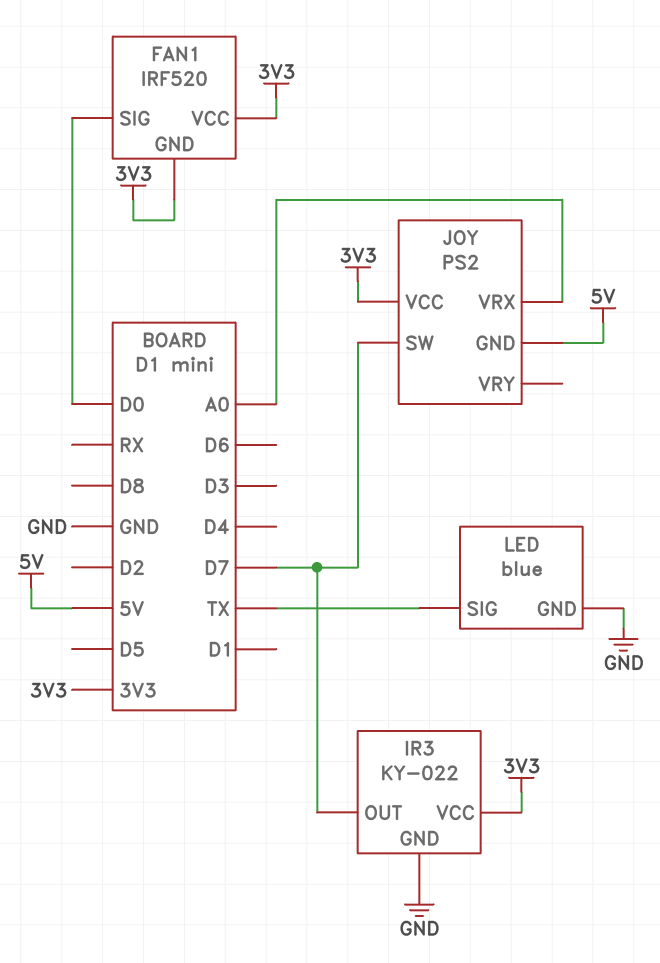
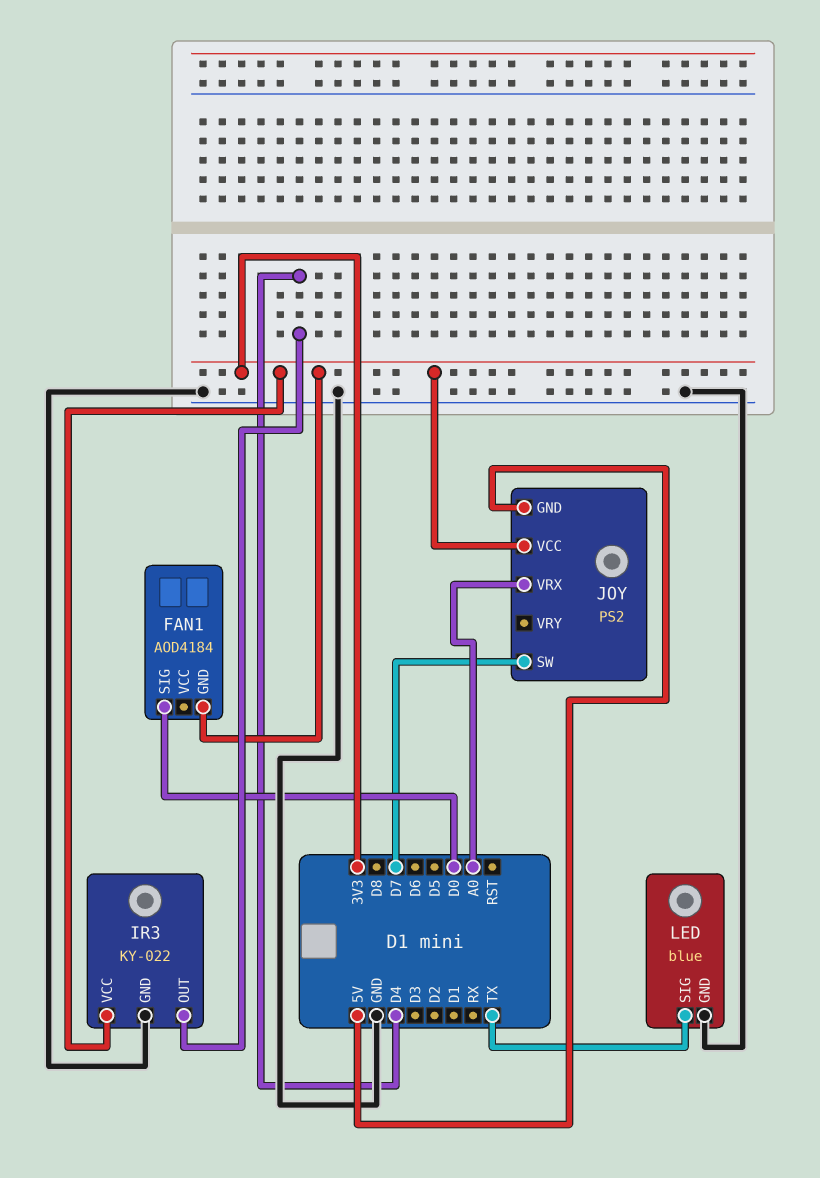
FAN1: IRF520 -> AOD4184
FAN1 pin VCC: 3V3 -> none
IR3 pin OUT: D7 -> D4

